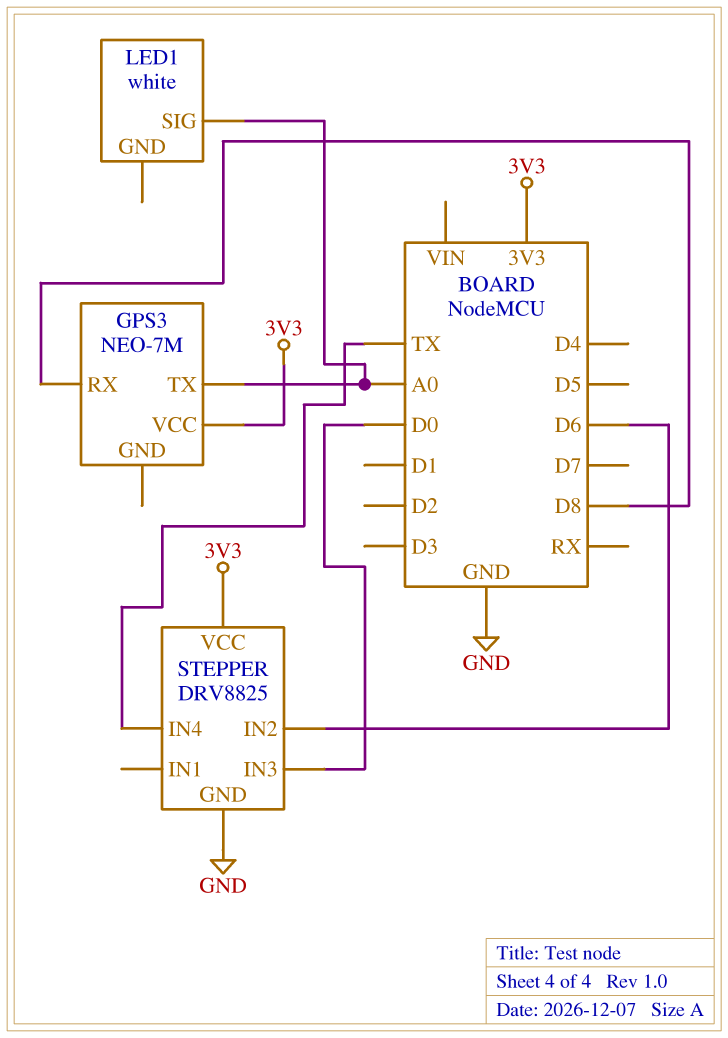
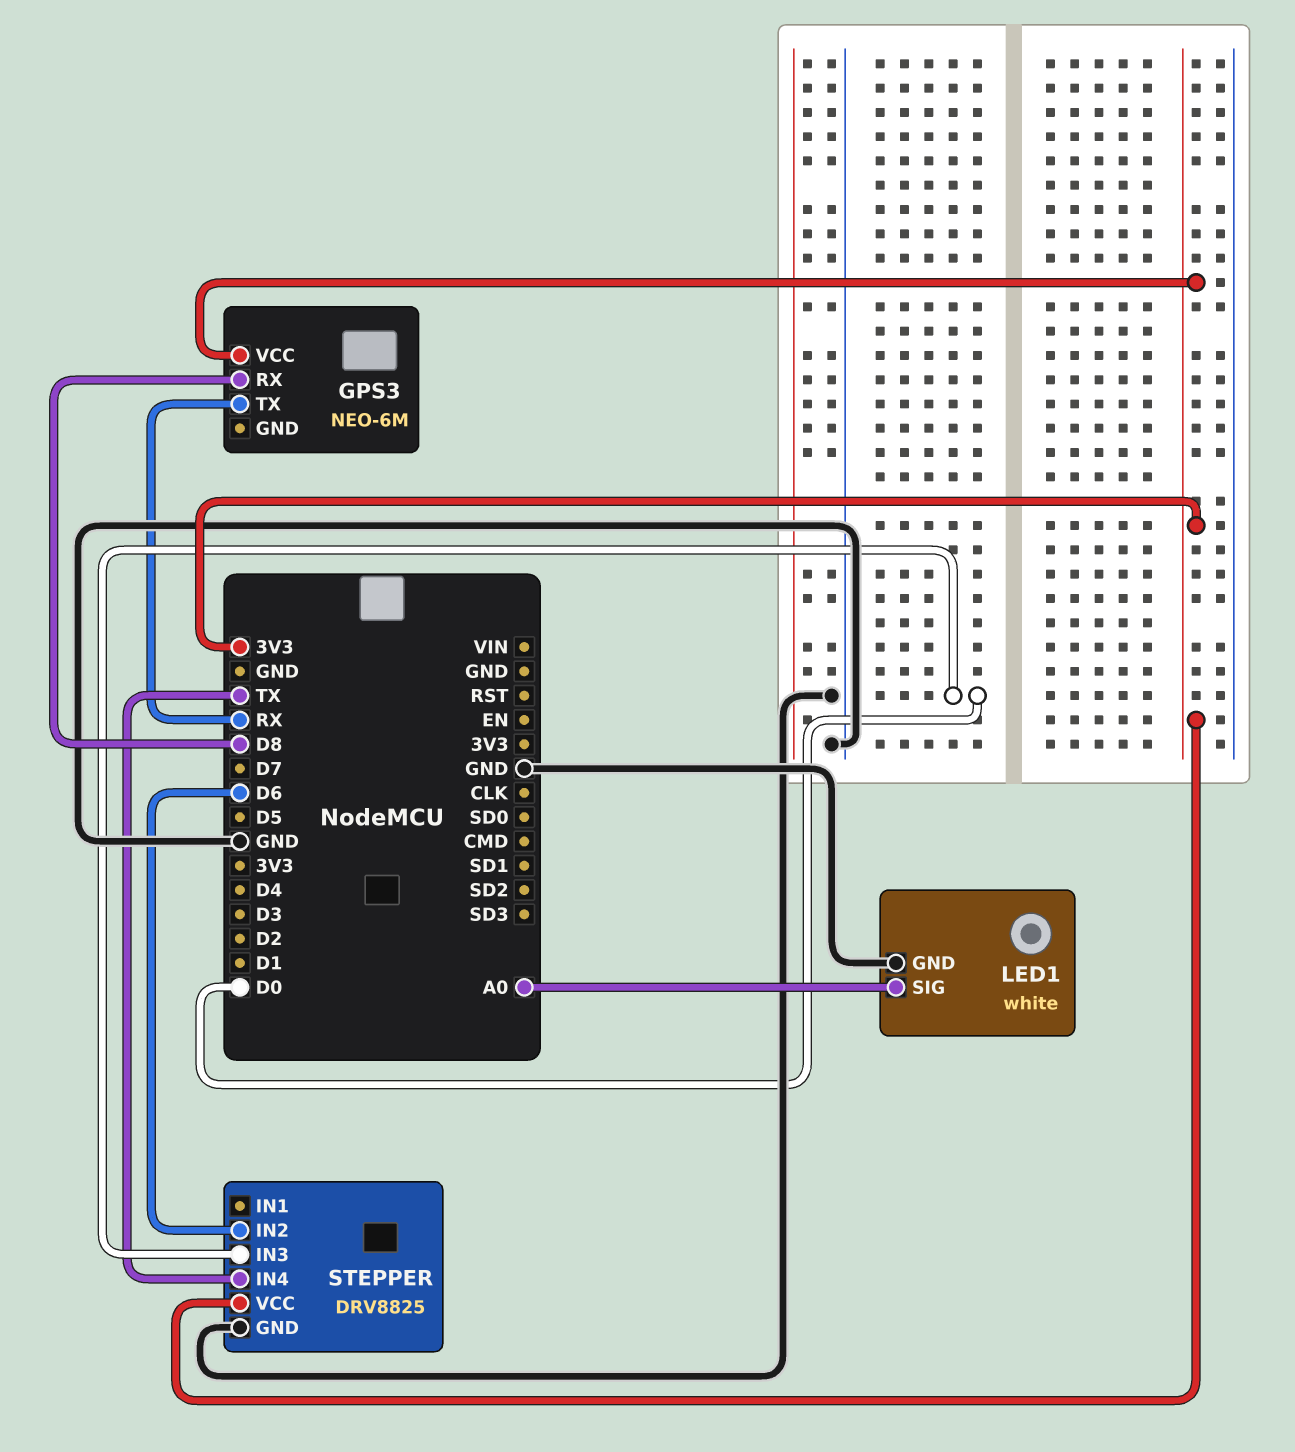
GPS3: NEO-7M -> NEO-6M
GPS3 pin TX: A0 -> RX
LED1 pin GND: none -> GND

